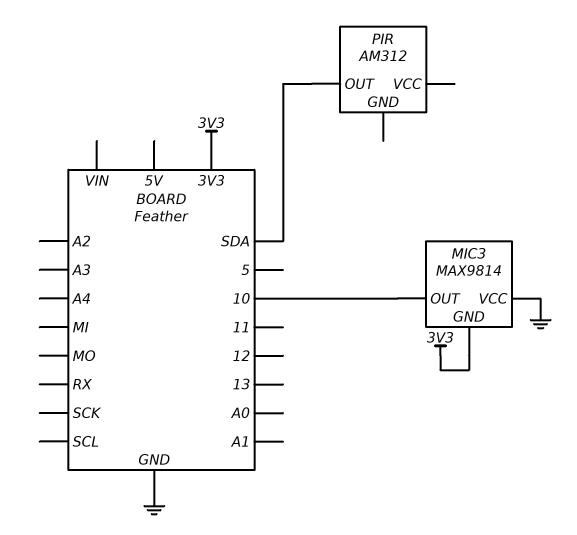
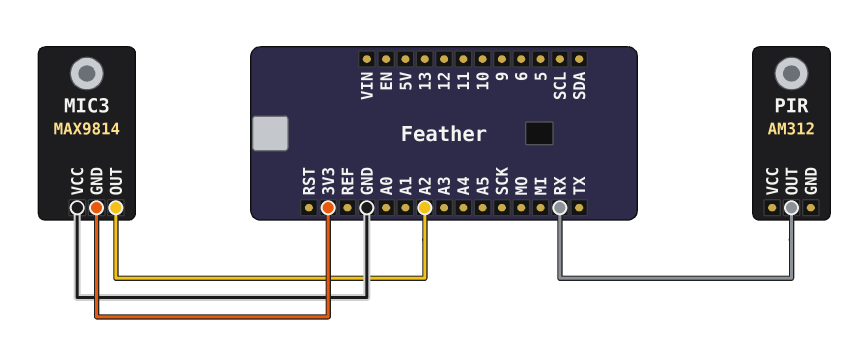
MIC3 pin OUT: 10 -> A2
PIR pin OUT: SDA -> RX

